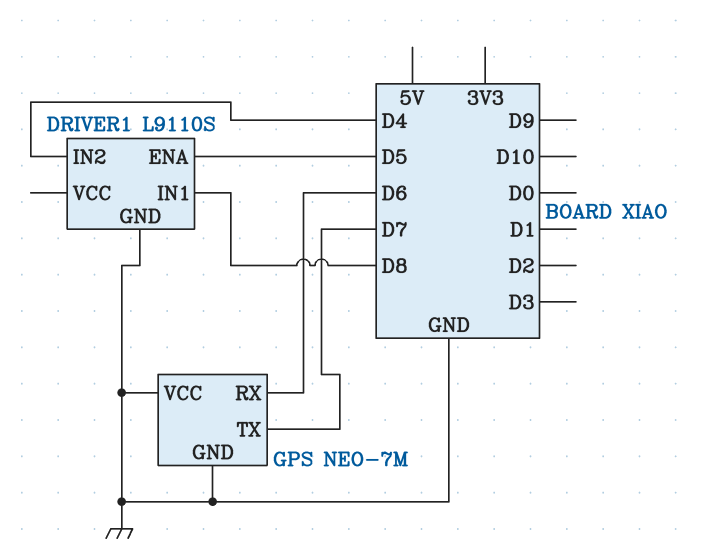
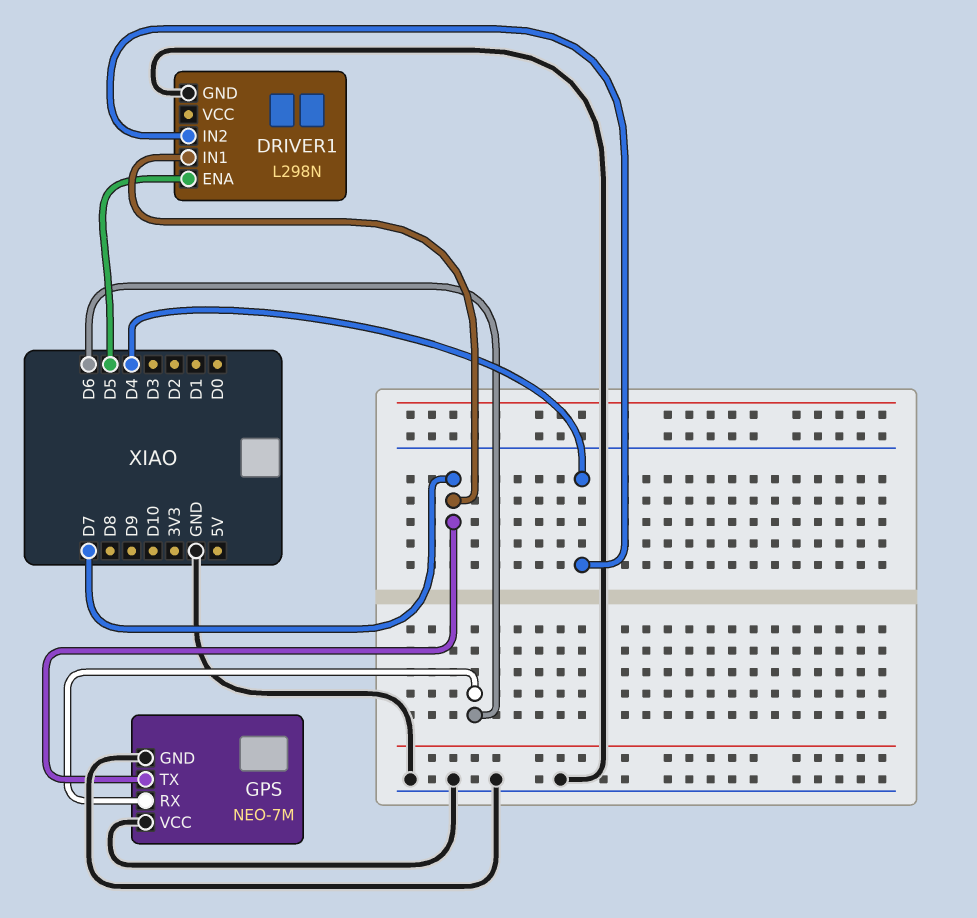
DRIVER1: L9110S -> L298N
DRIVER1 pin IN1: D8 -> D7

